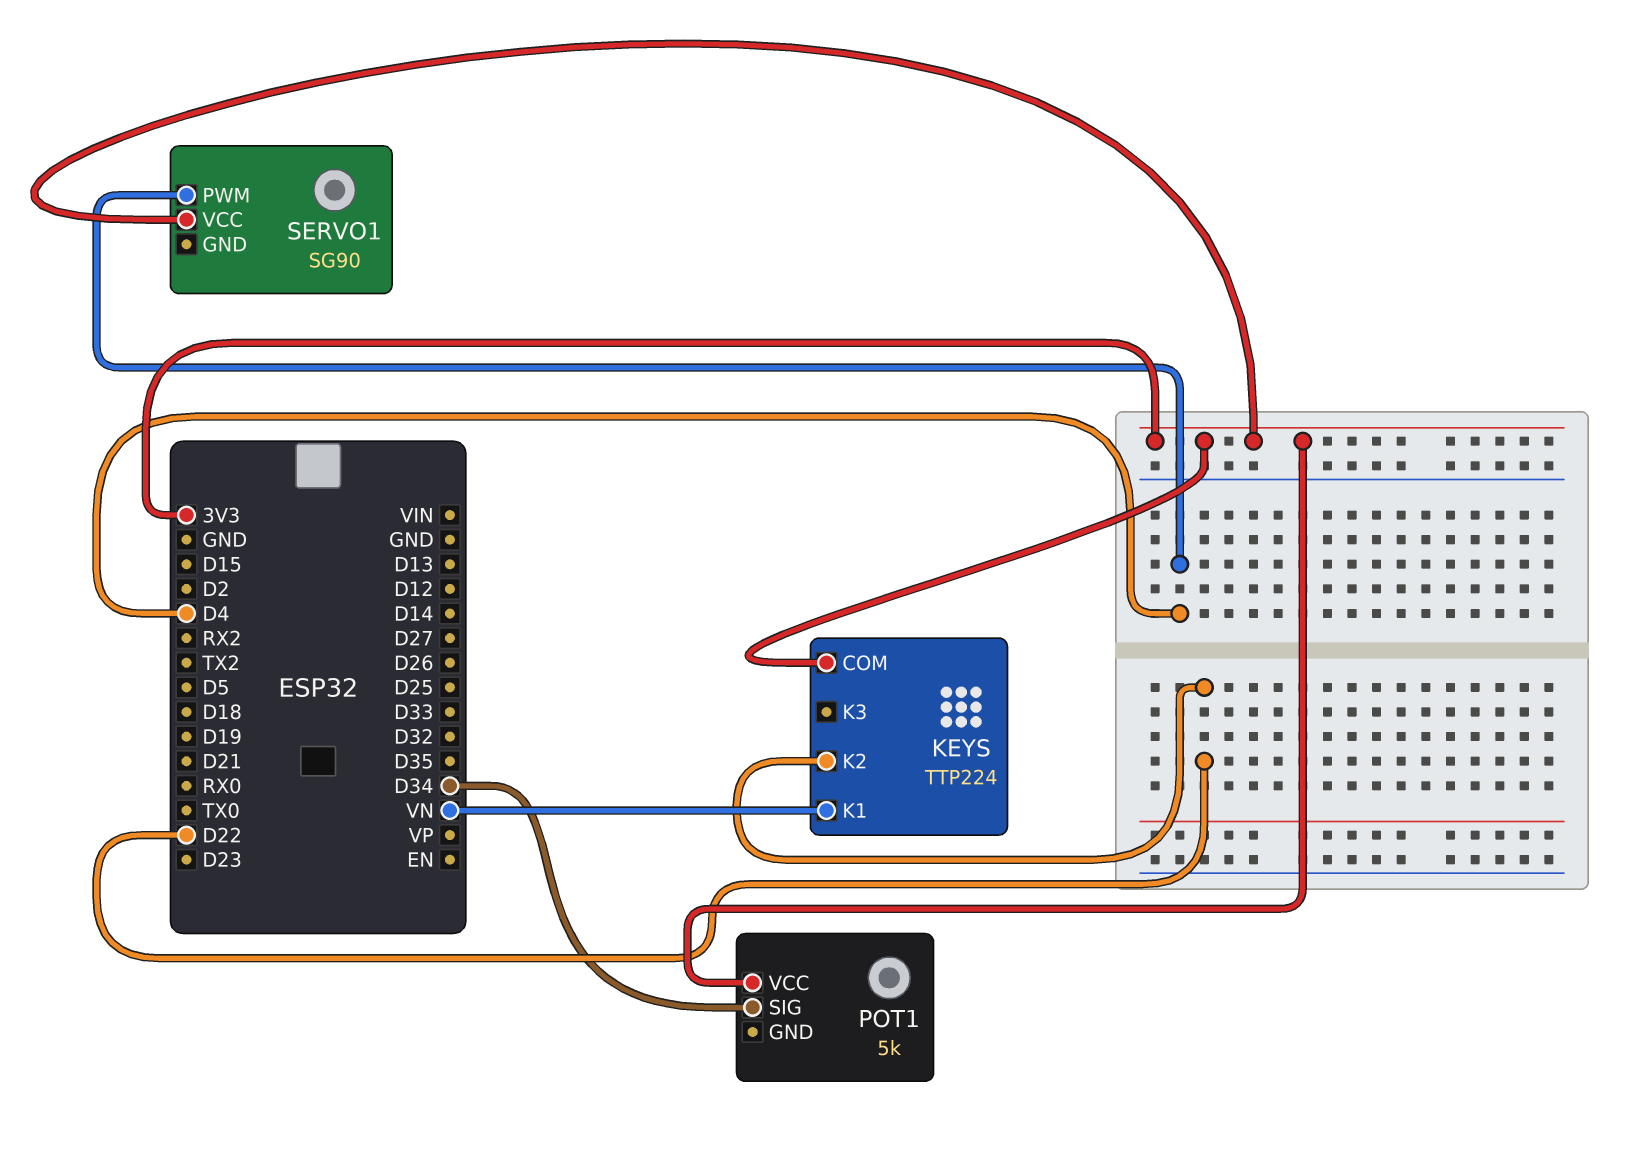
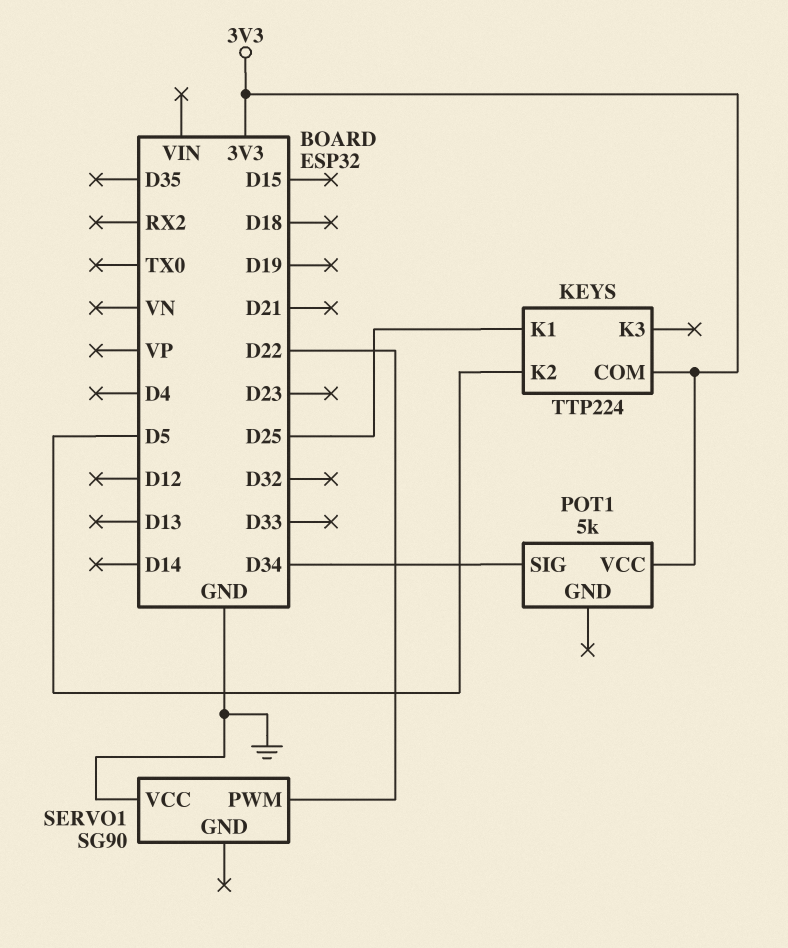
KEYS pin K1: VN -> D25
KEYS pin K2: D22 -> D5
SERVO1 pin PWM: D4 -> D22
SERVO1 pin VCC: 3V3 -> GND

